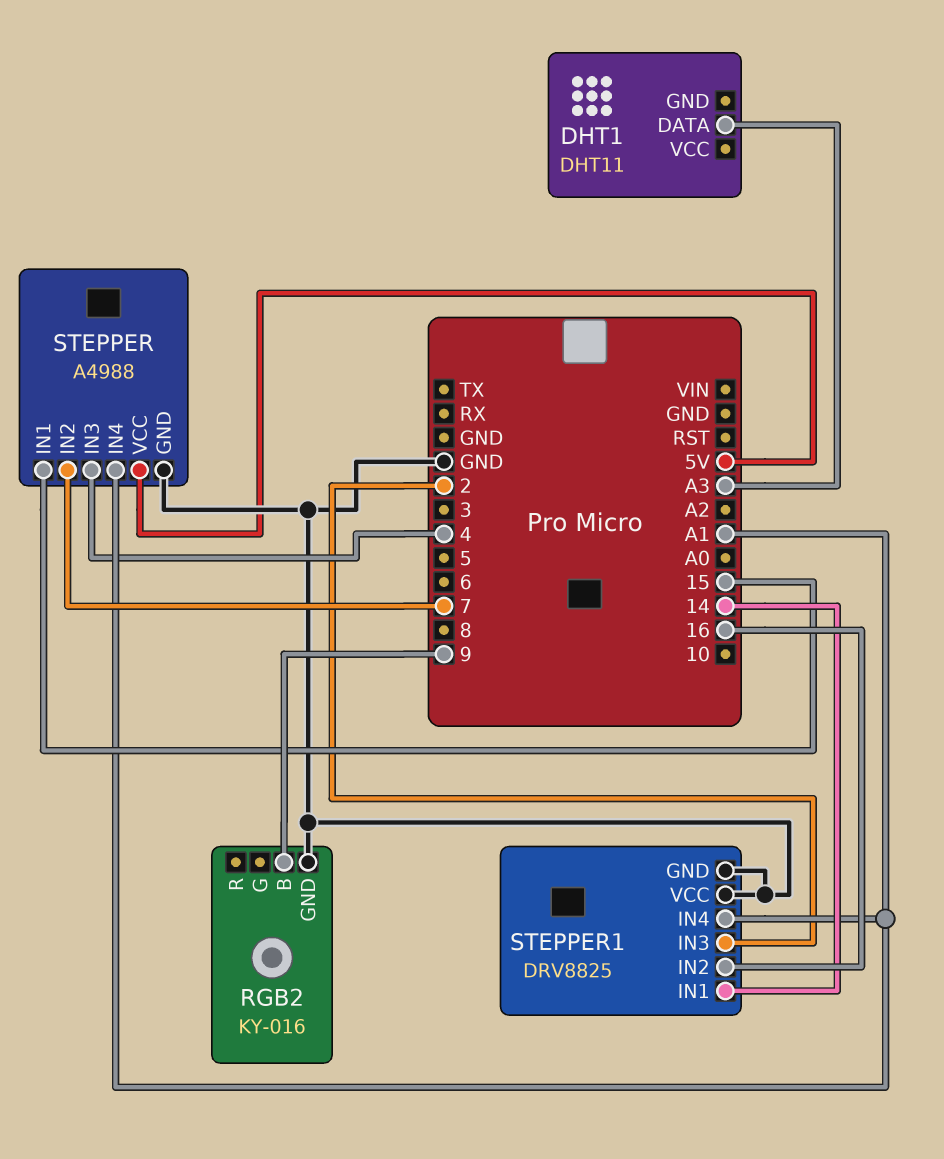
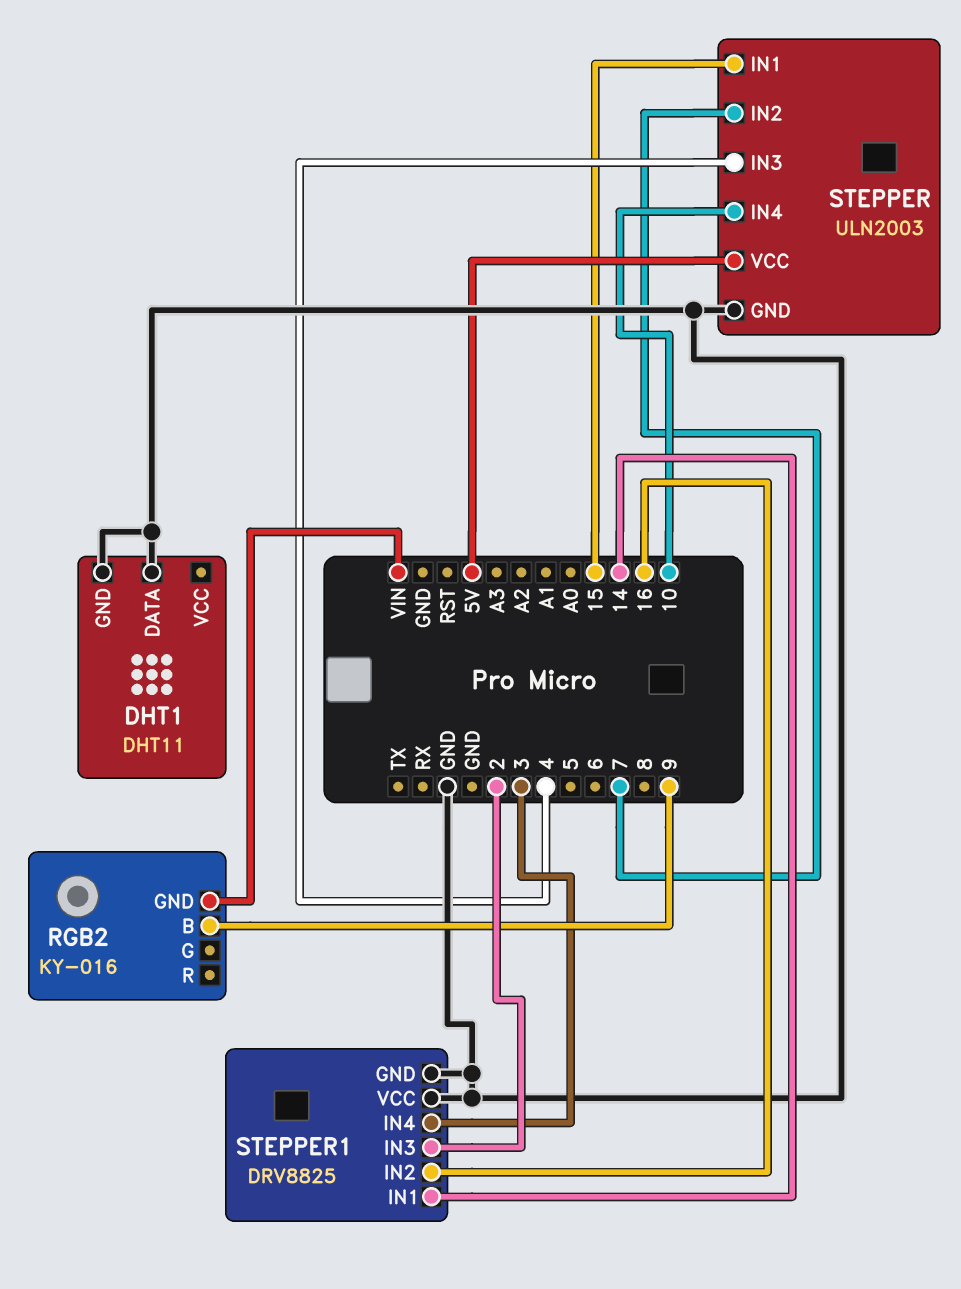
DHT1 pin DATA: A3 -> GND
DHT1 pin GND: none -> GND
RGB2 pin GND: GND -> VIN
STEPPER: A4988 -> ULN2003
STEPPER pin IN4: A1 -> 10
STEPPER1 pin IN4: A1 -> 3

